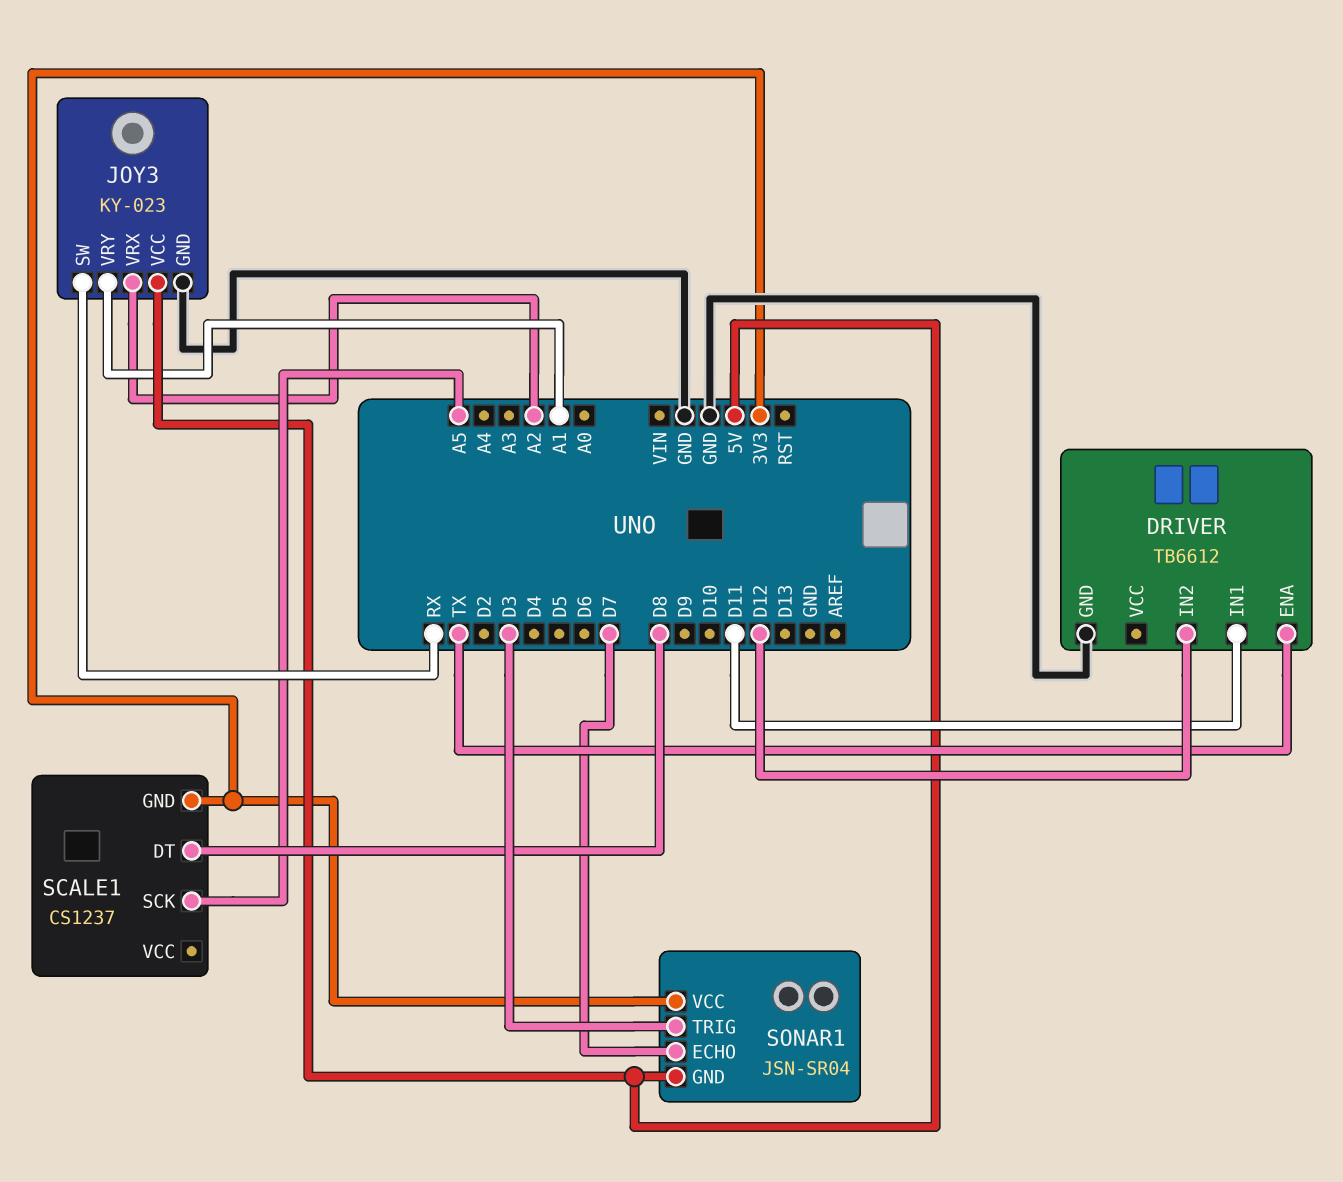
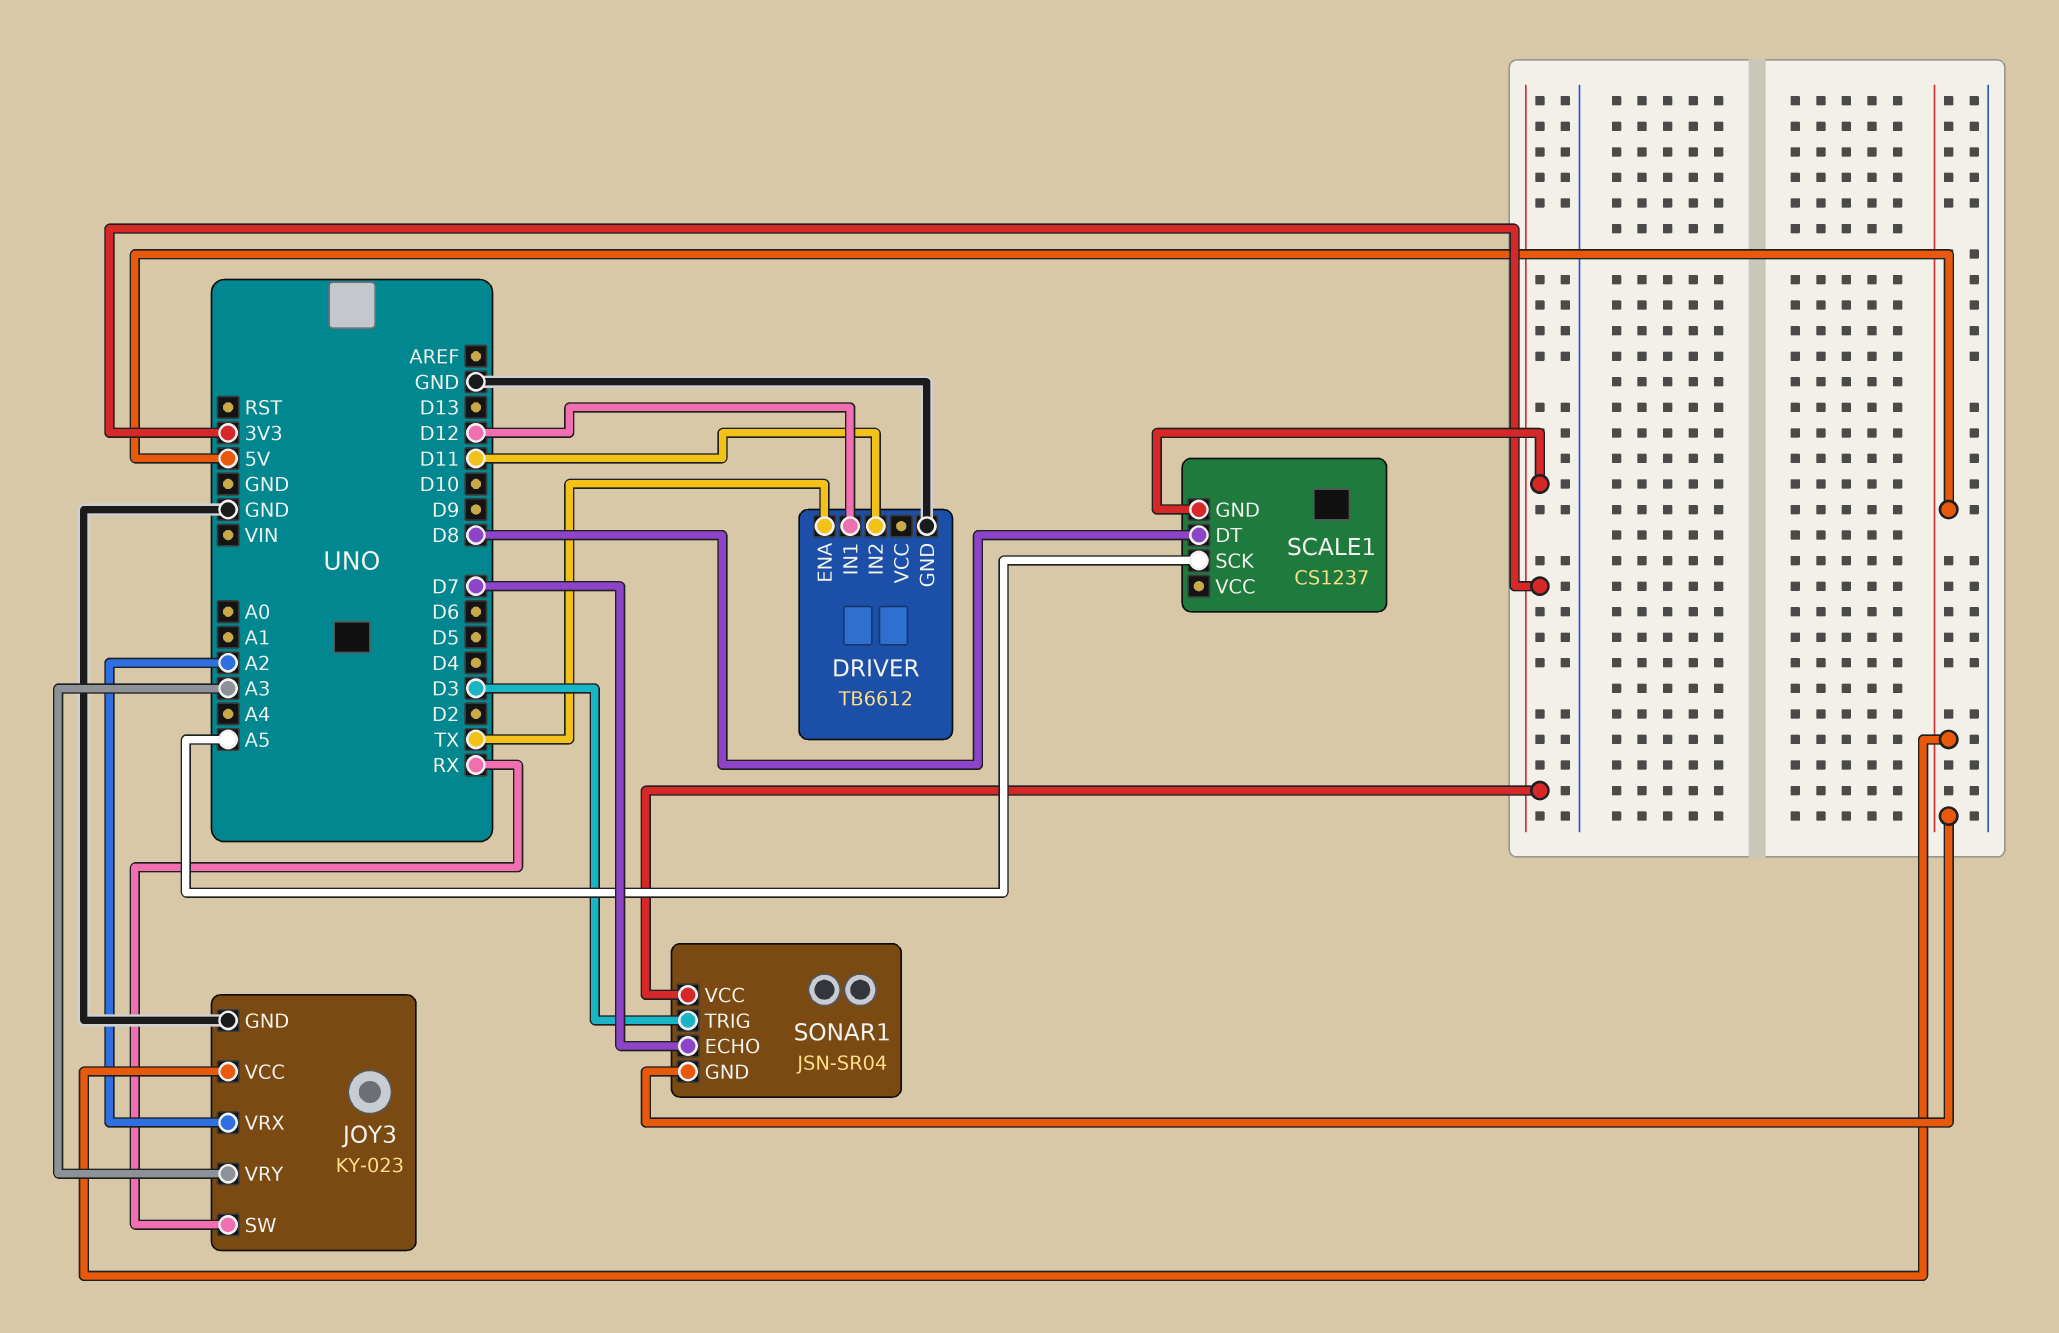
DRIVER pin IN1: D11 -> D12
DRIVER pin IN2: D12 -> D11
JOY3 pin VRY: A1 -> A3

